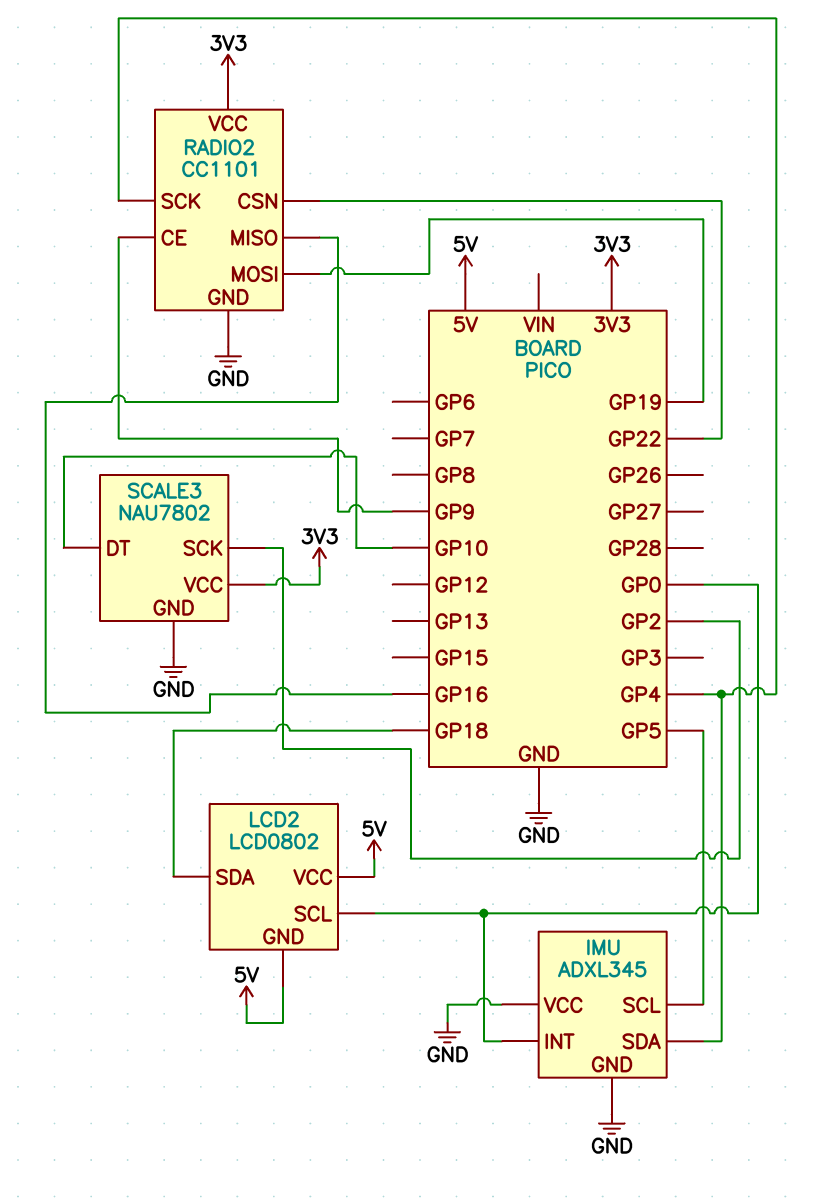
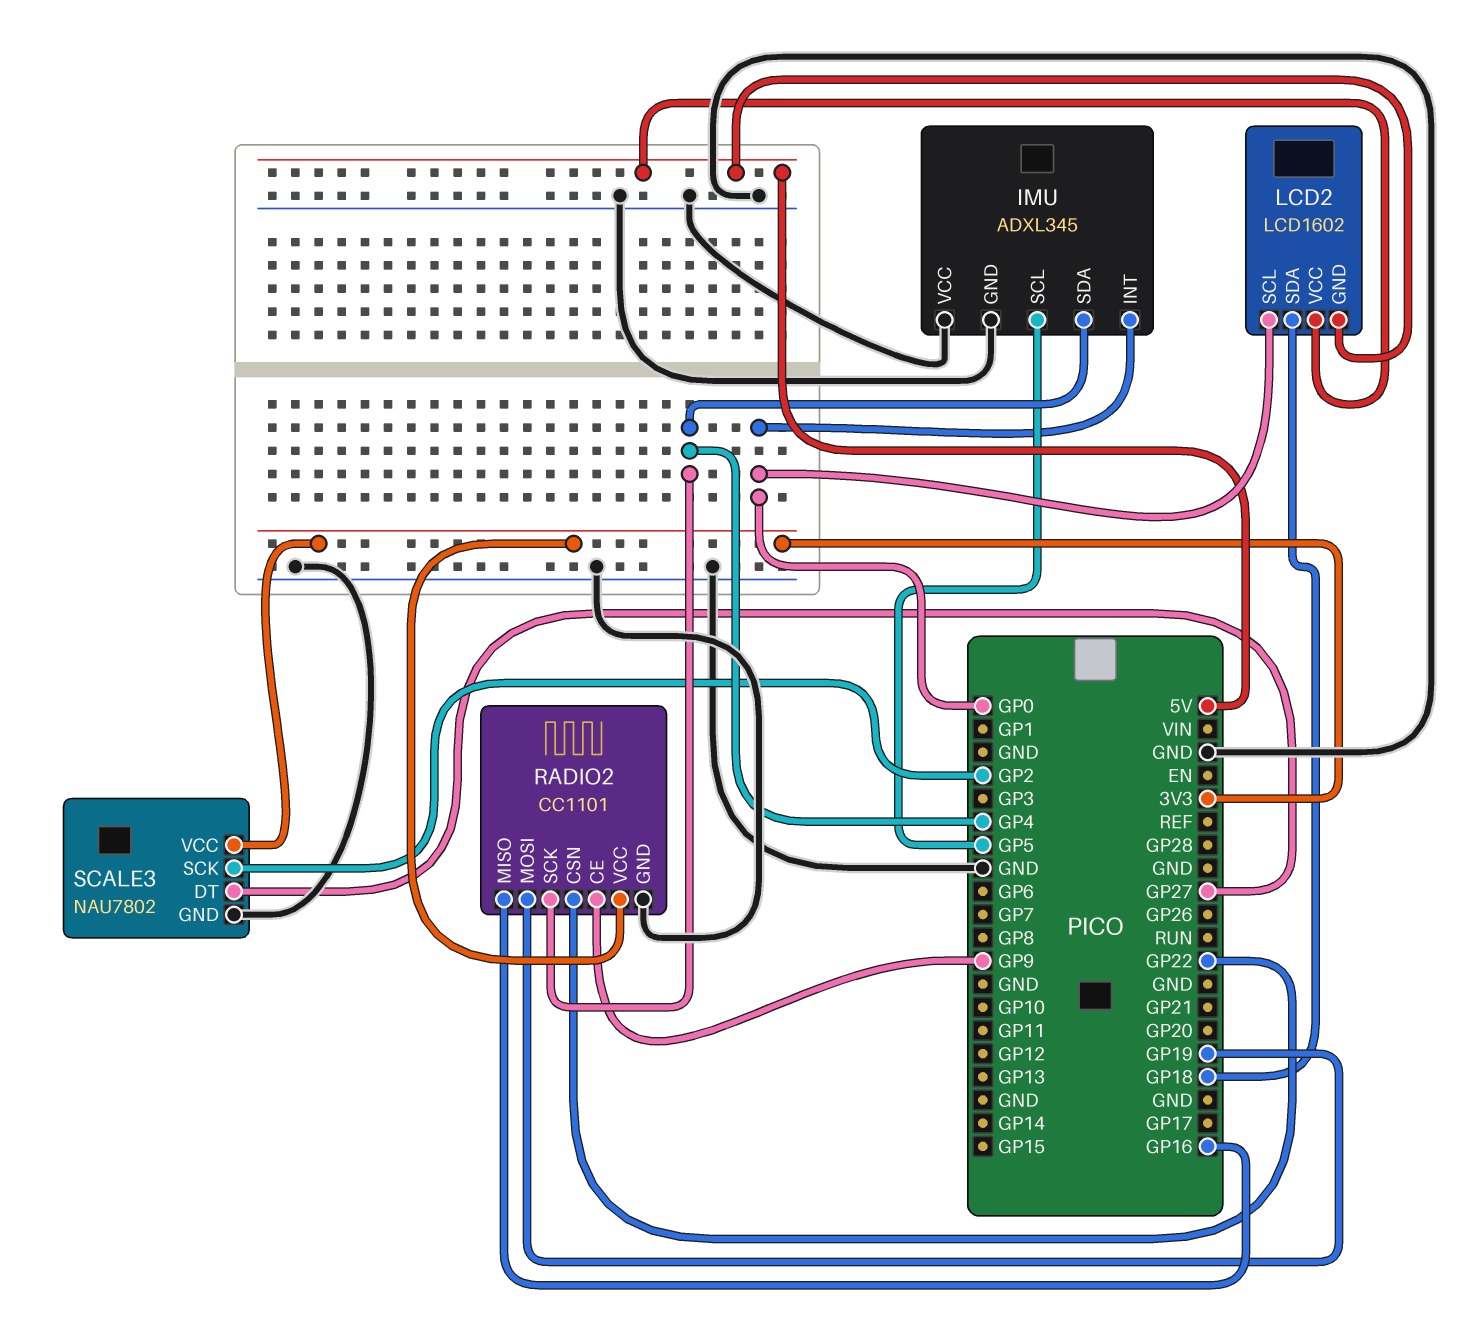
LCD2: LCD0802 -> LCD1602
SCALE3 pin DT: GP10 -> GP27

